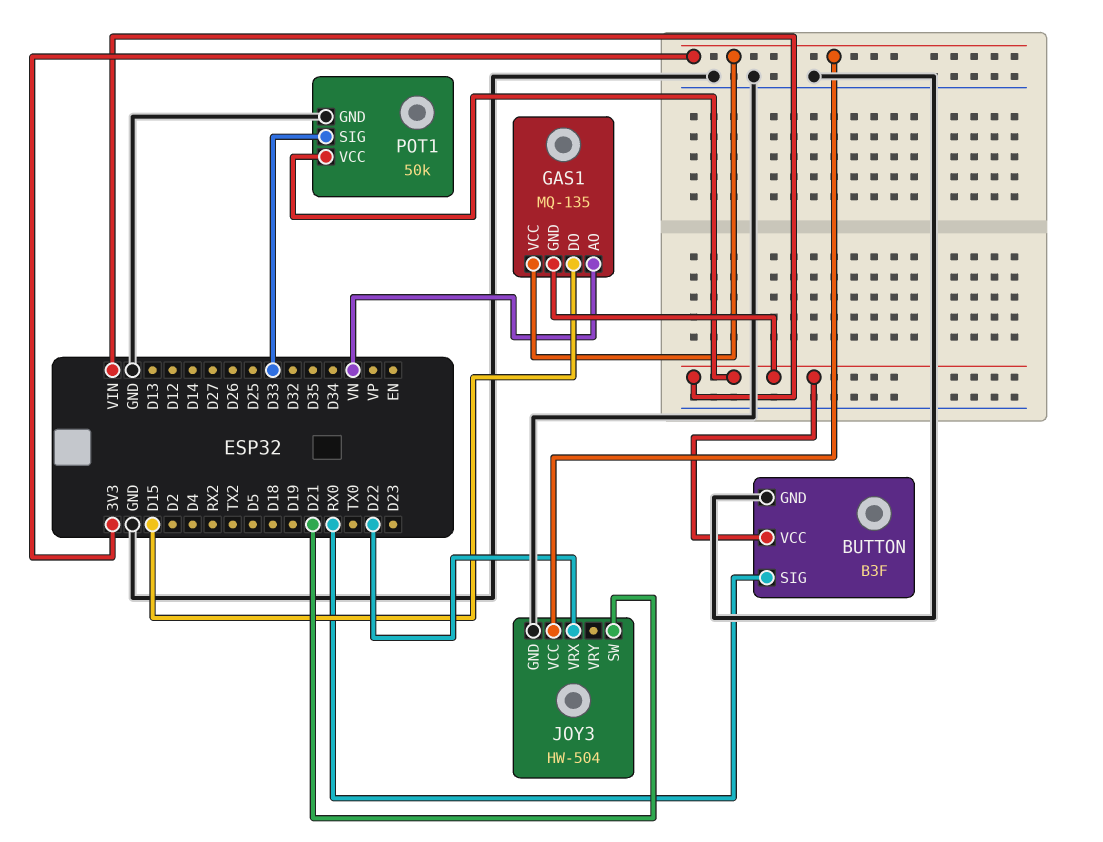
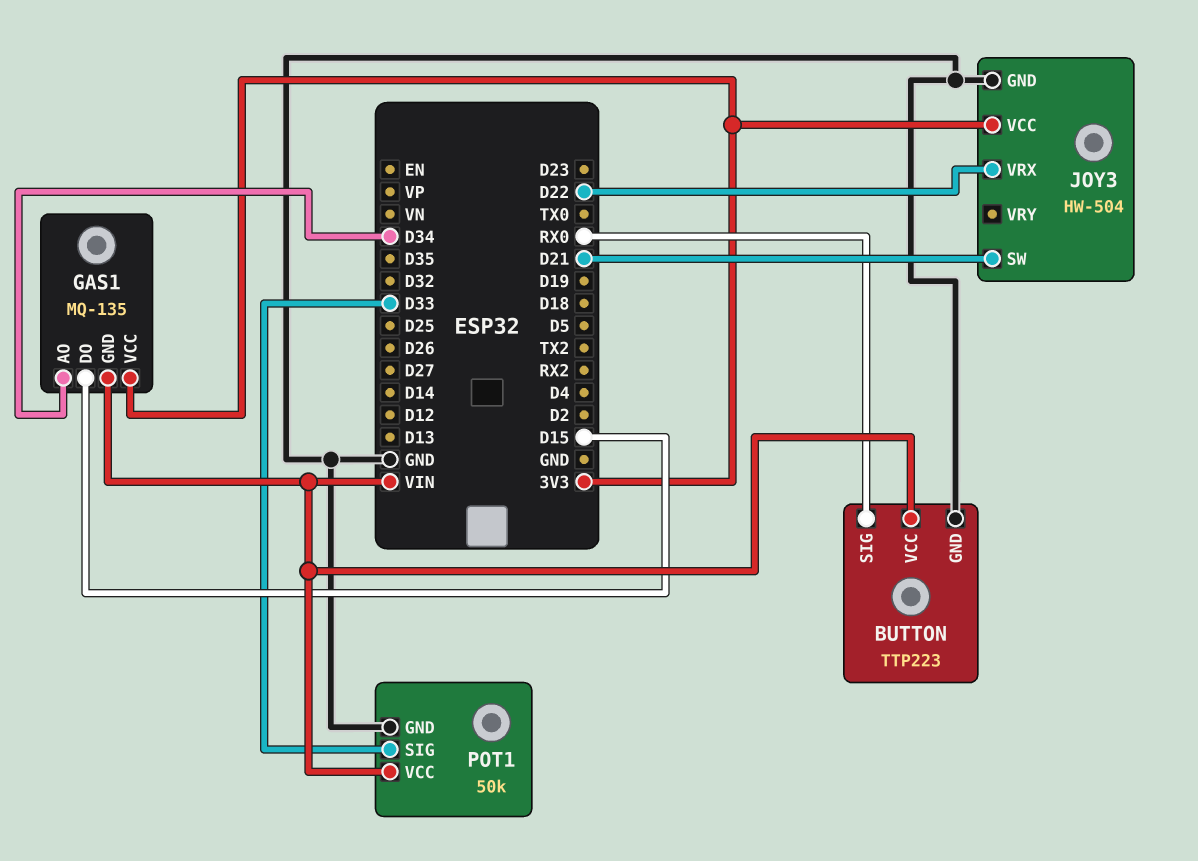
BUTTON: B3F -> TTP223
GAS1 pin AO: VN -> D34

